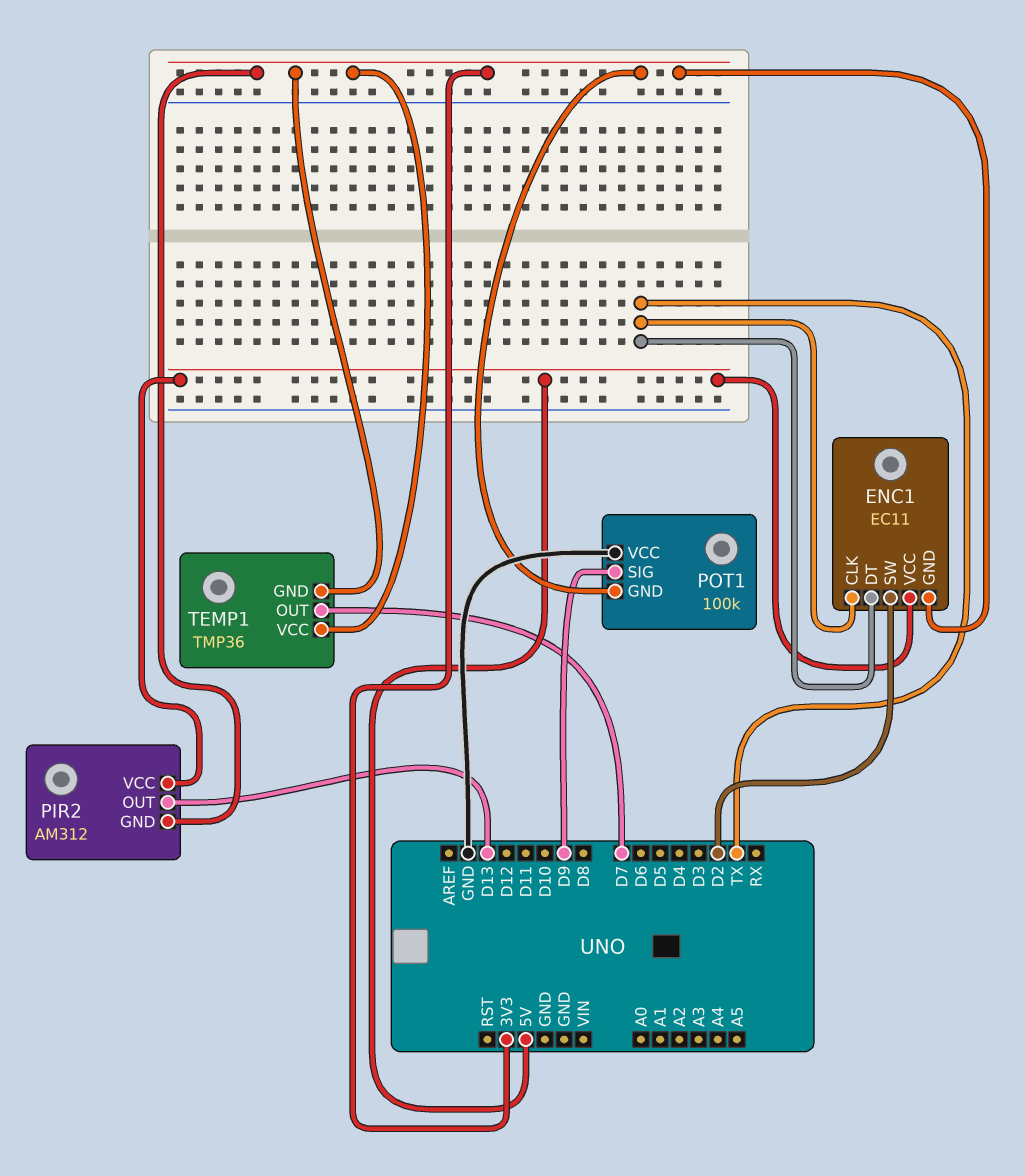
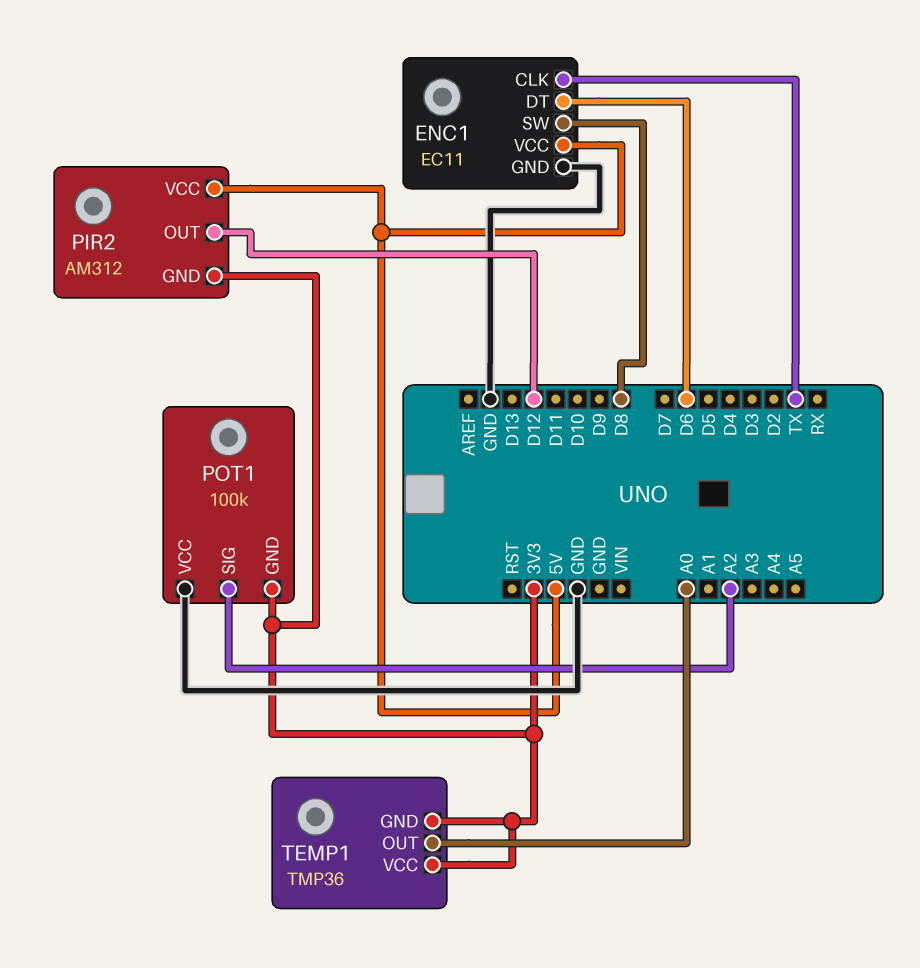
ENC1 pin DT: TX -> D6
ENC1 pin GND: 3V3 -> GND
ENC1 pin SW: D2 -> D8
PIR2 pin OUT: D13 -> D12
POT1 pin SIG: D9 -> A2
TEMP1 pin OUT: D7 -> A0

